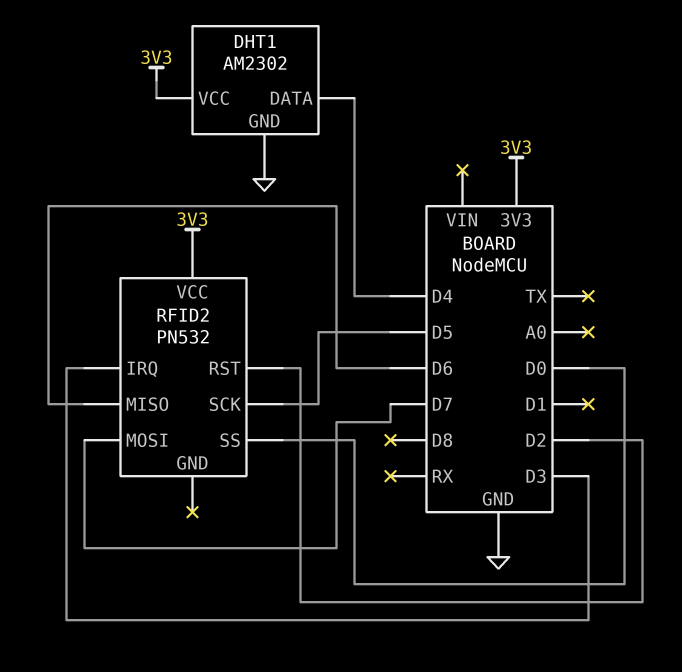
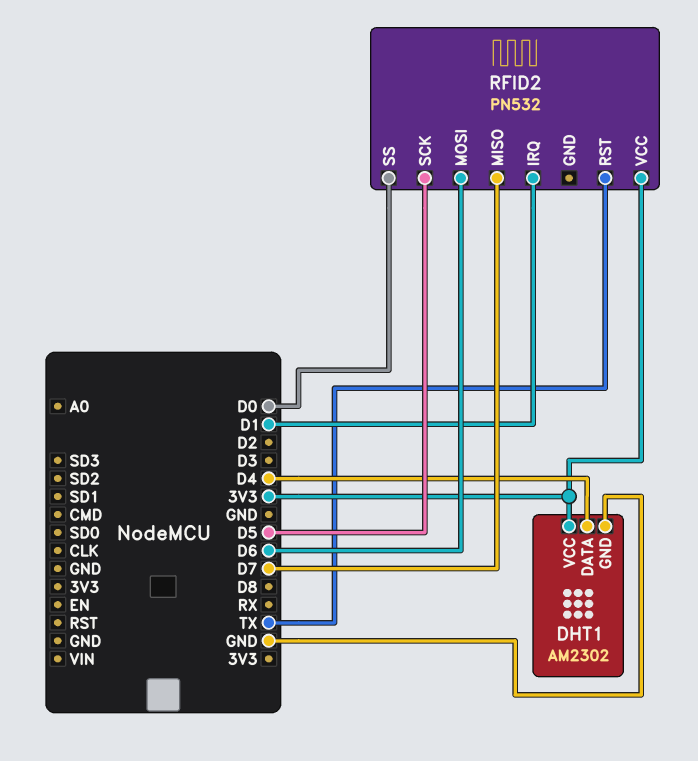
RFID2 pin IRQ: D3 -> D1
RFID2 pin MISO: D6 -> D7
RFID2 pin MOSI: D7 -> D6
RFID2 pin RST: D2 -> TX

